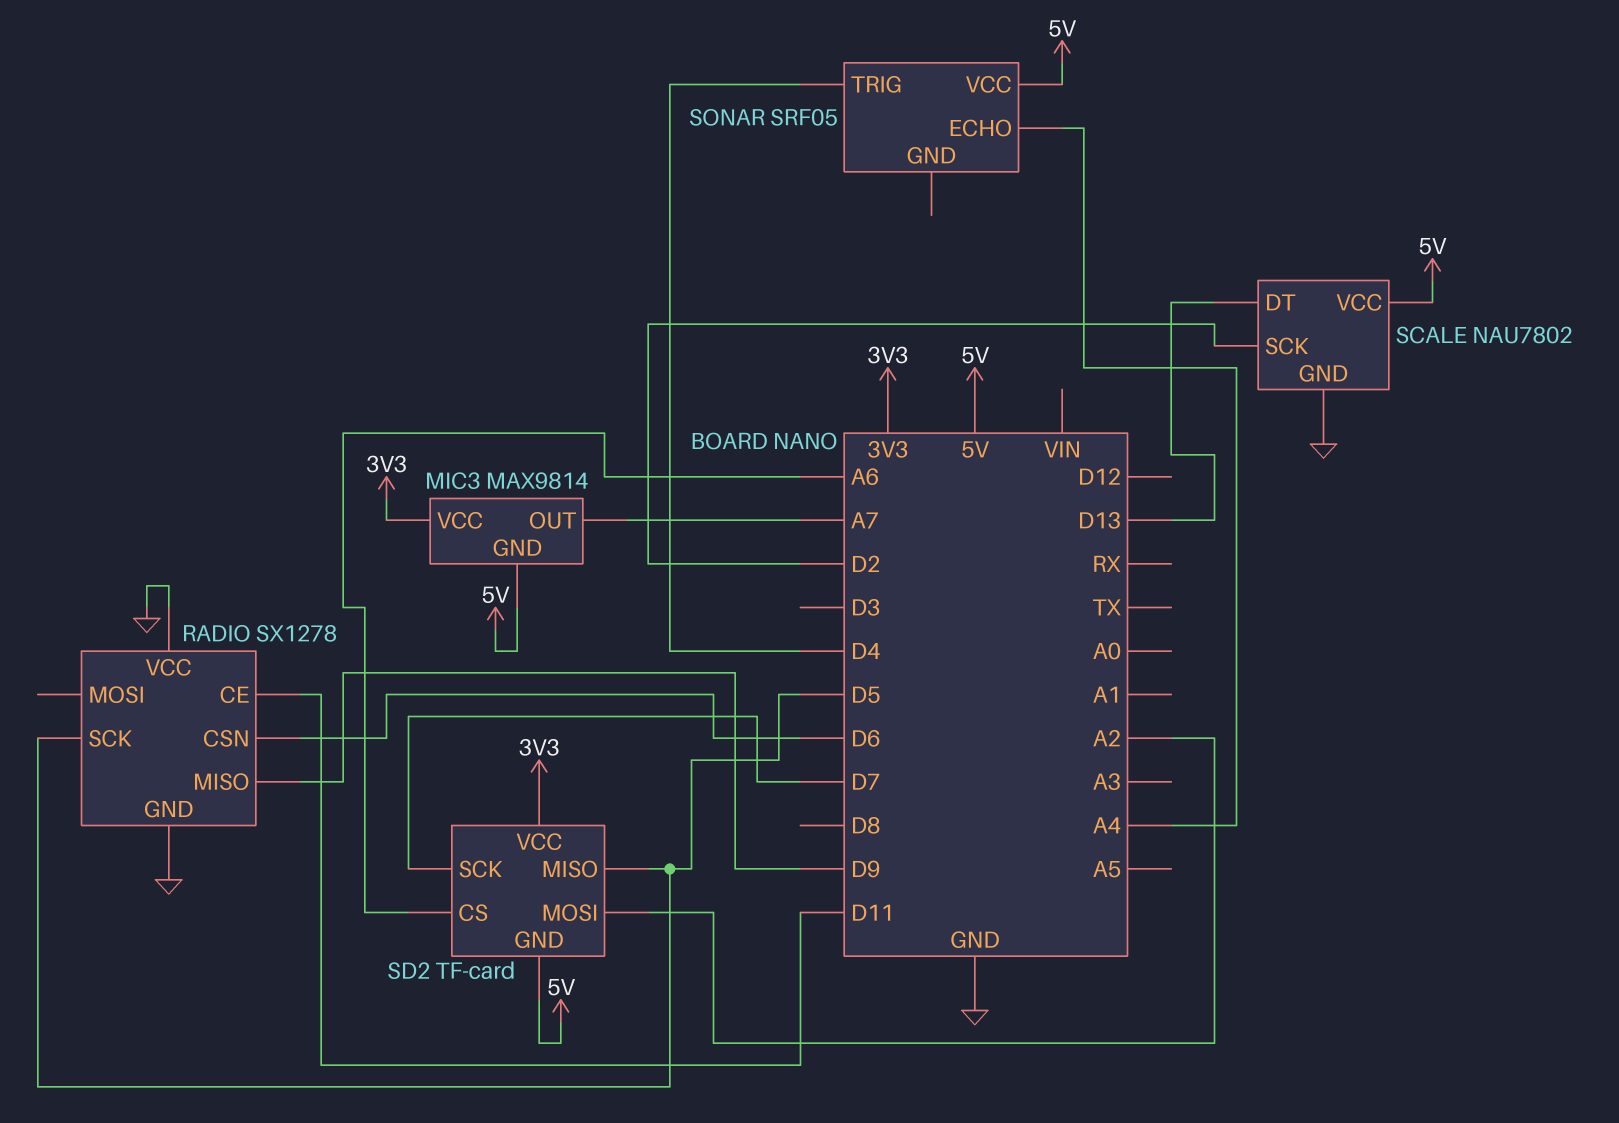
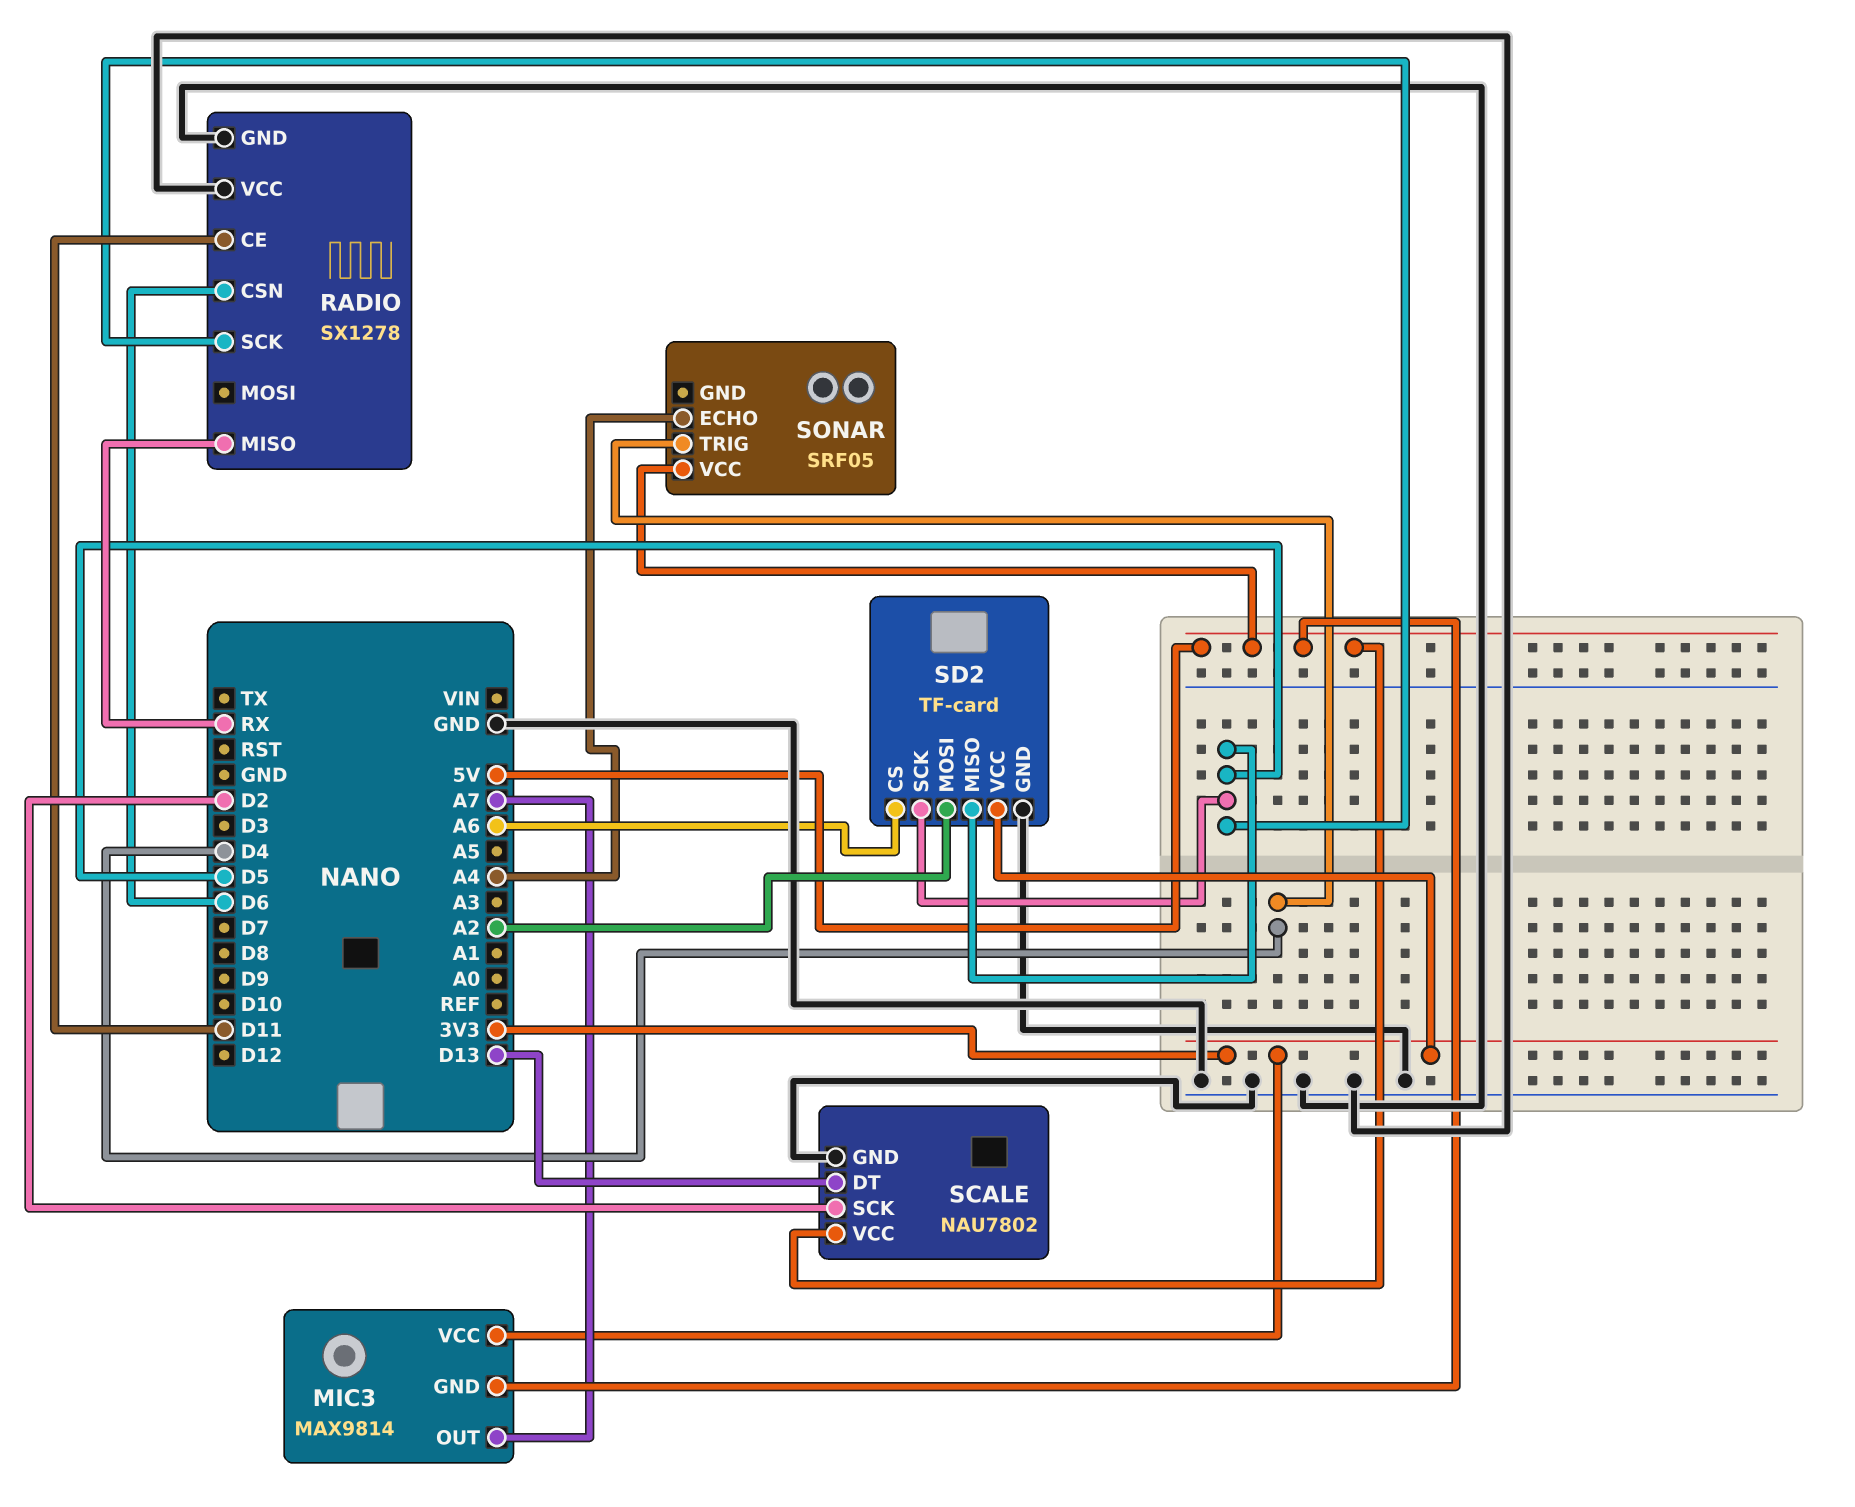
RADIO pin MISO: D9 -> RX
SD2 pin GND: 5V -> GND
SD2 pin SCK: D7 -> D5

